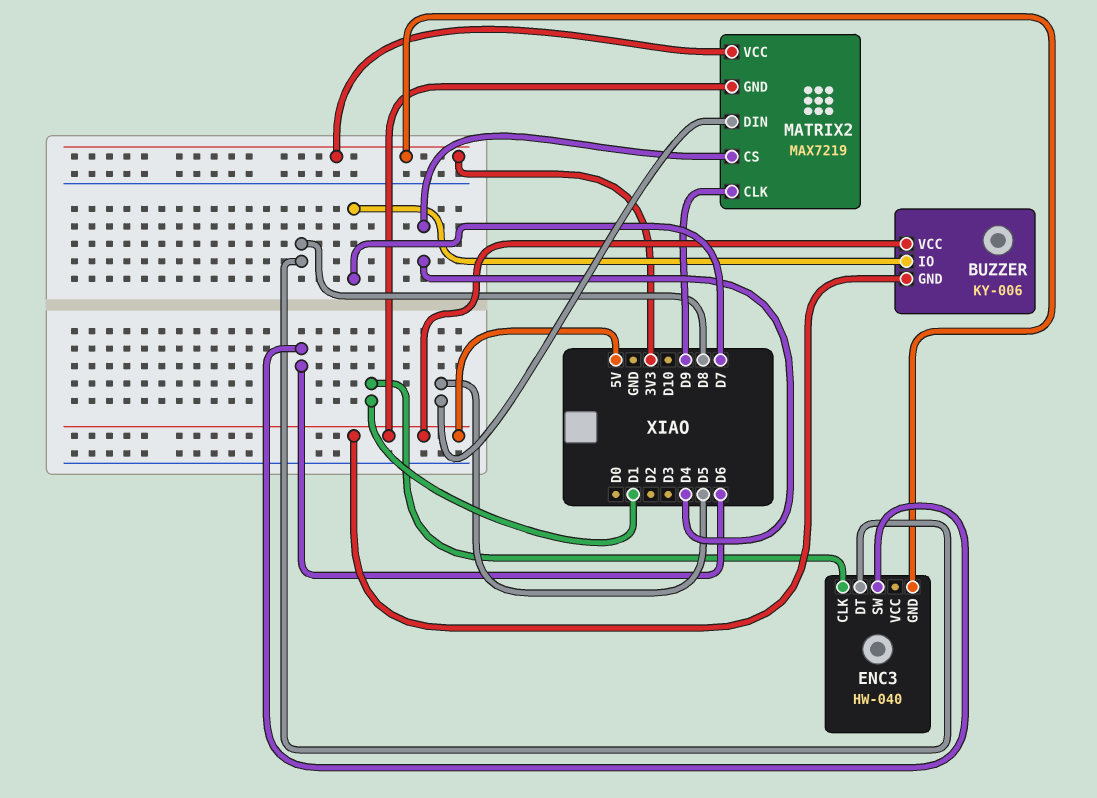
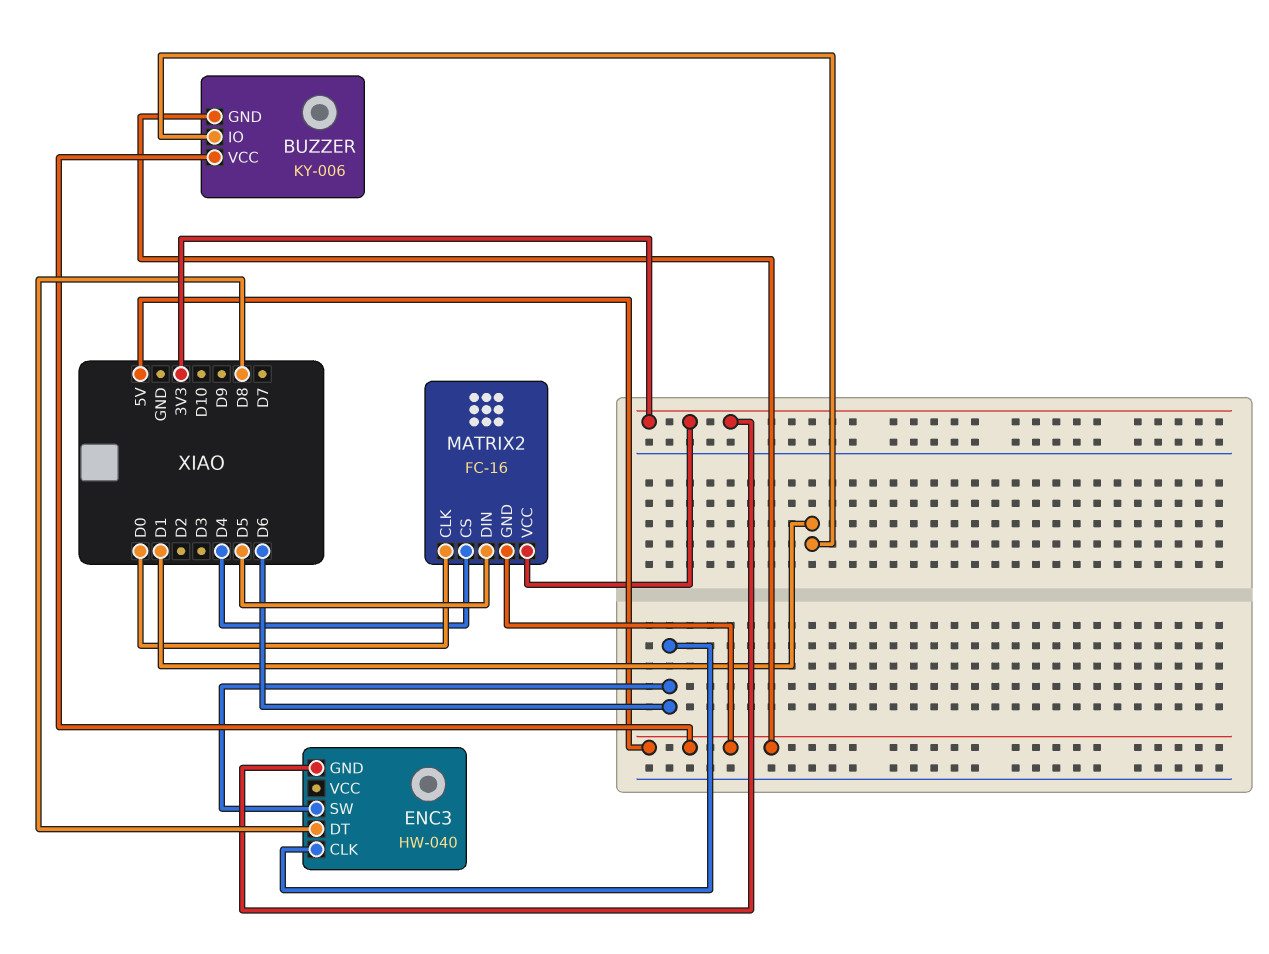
BUZZER pin IO: D7 -> D1
ENC3 pin CLK: D1 -> D6
MATRIX2: MAX7219 -> FC-16
MATRIX2 pin CLK: D9 -> D0

